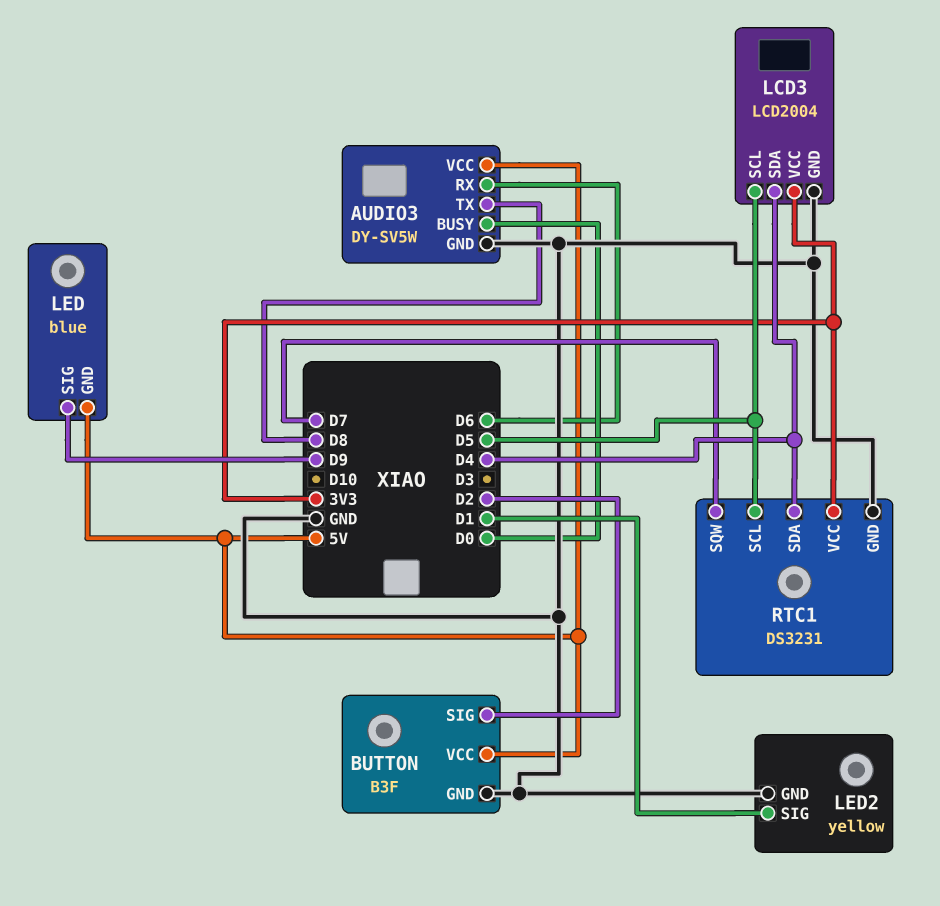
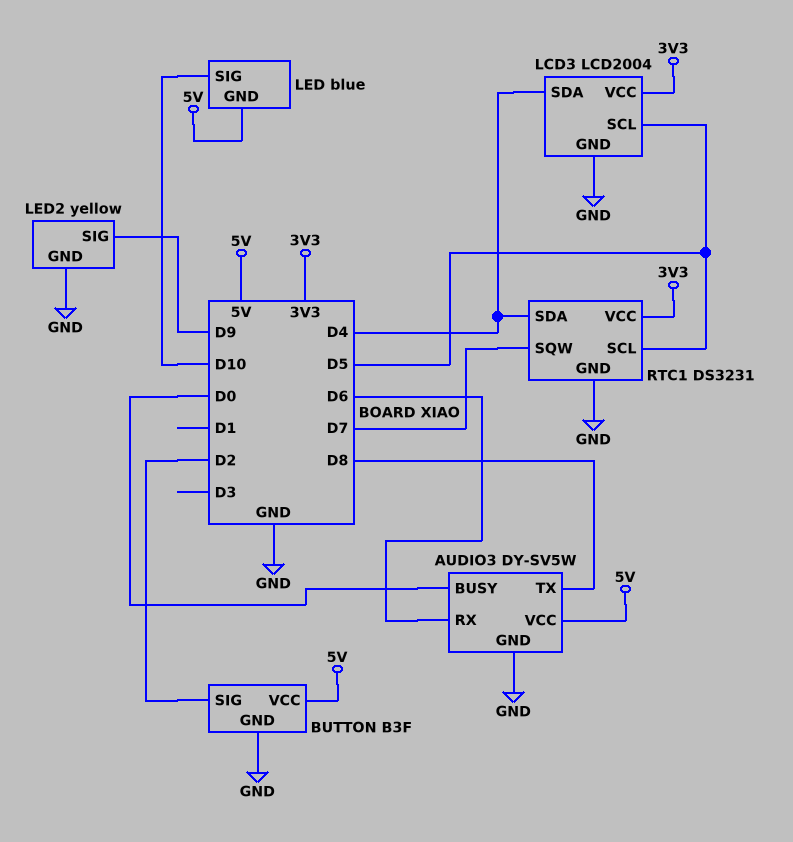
LED pin SIG: D9 -> D10
LED2 pin SIG: D1 -> D9

